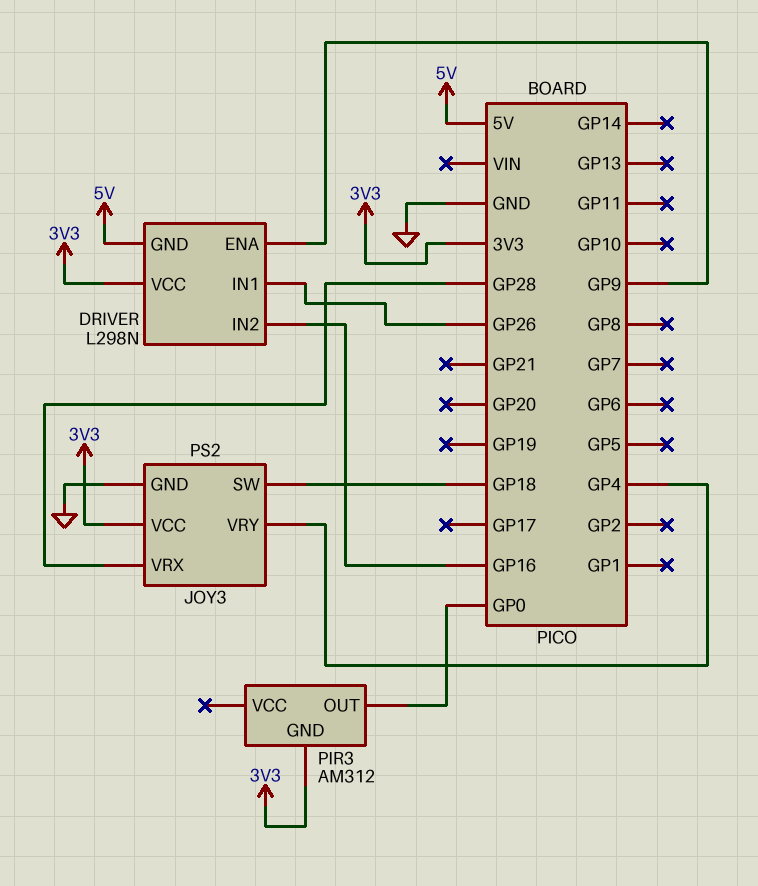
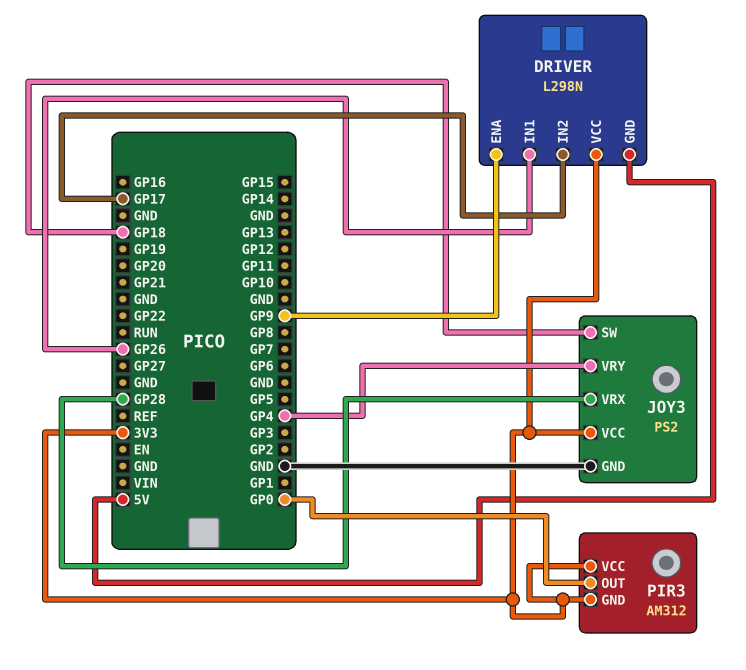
DRIVER pin IN2: GP16 -> GP17
PIR3 pin VCC: none -> 3V3

